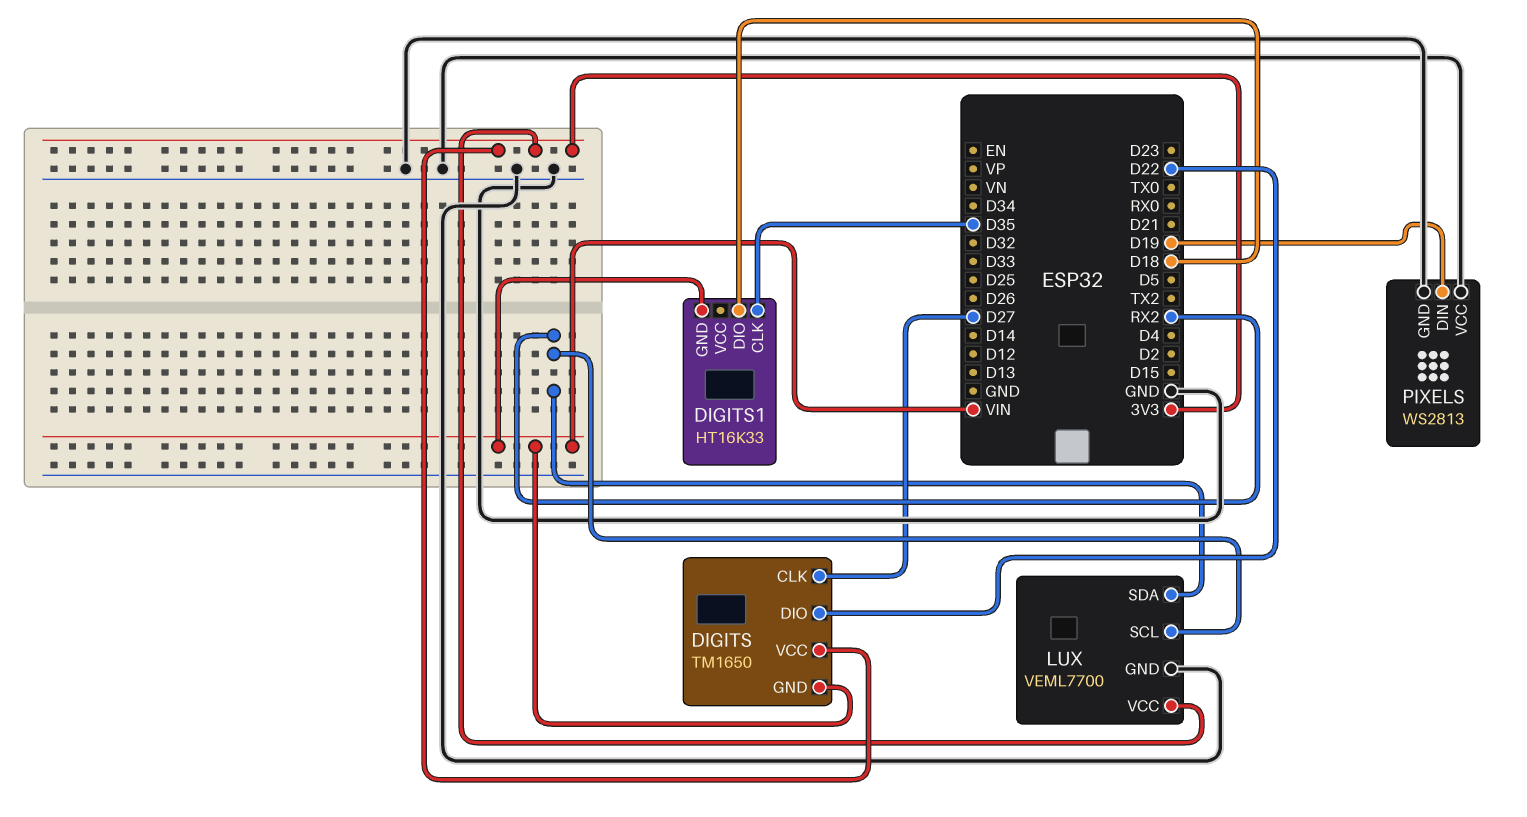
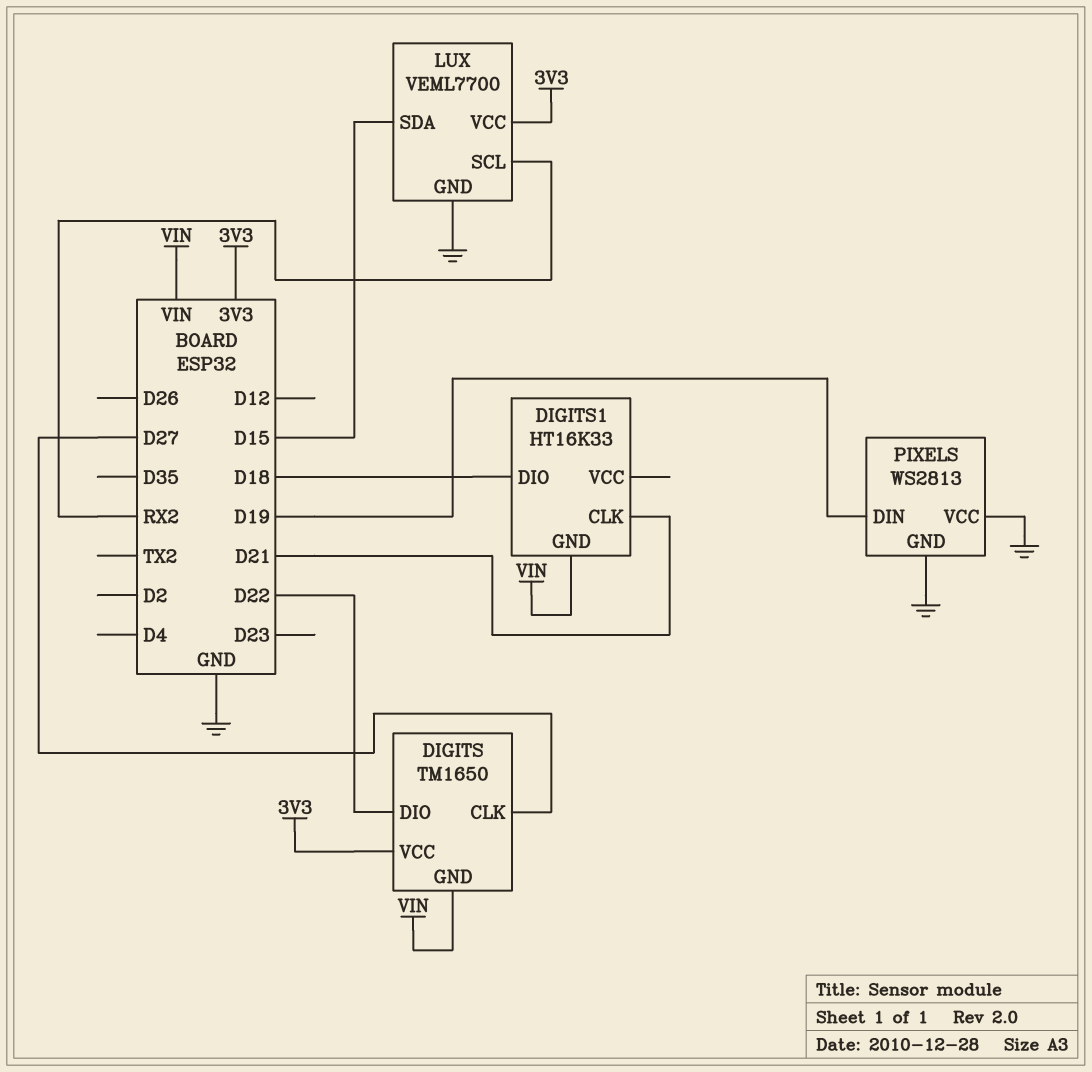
DIGITS1 pin CLK: D35 -> D21
LUX pin SDA: RX2 -> D15

